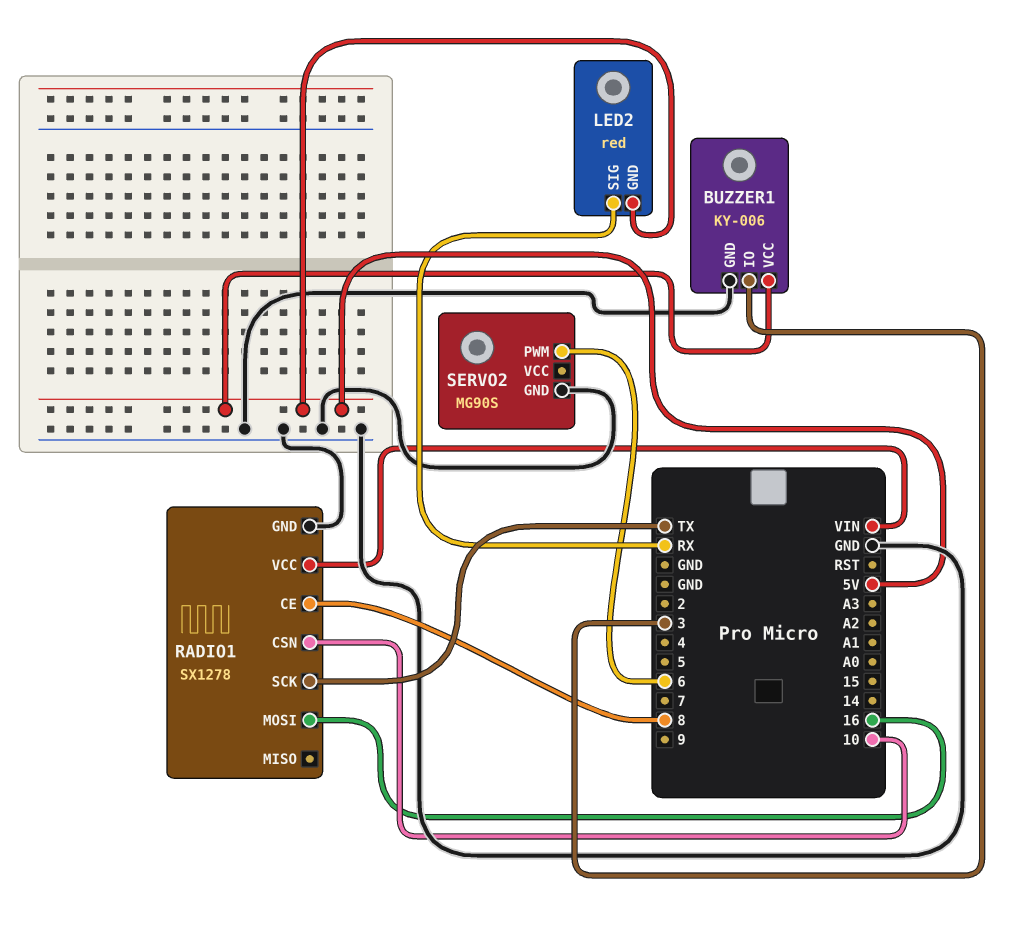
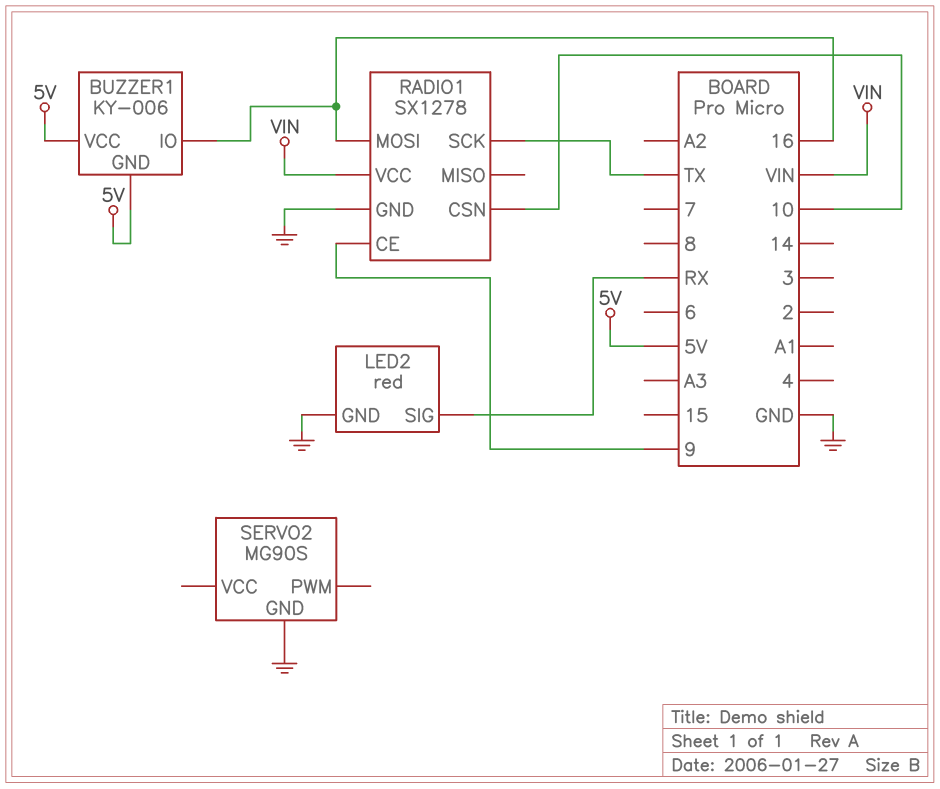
BUZZER1 pin GND: GND -> 5V
BUZZER1 pin IO: 3 -> 16
LED2 pin GND: 5V -> GND
RADIO1 pin CE: 8 -> 9
SERVO2 pin PWM: 6 -> none

